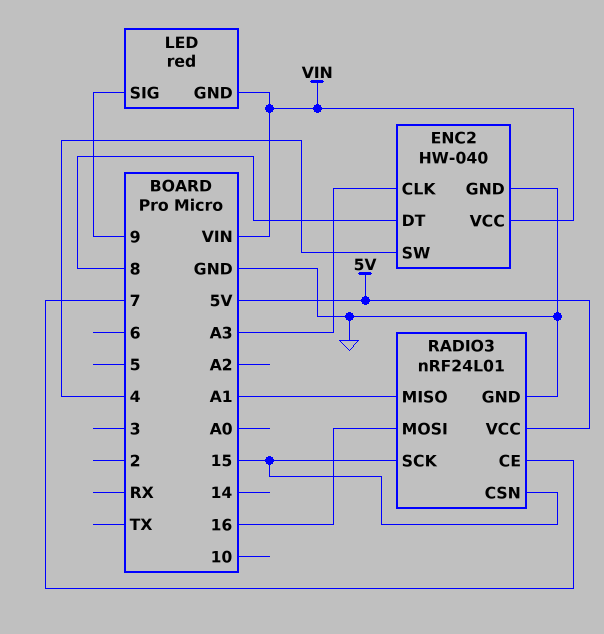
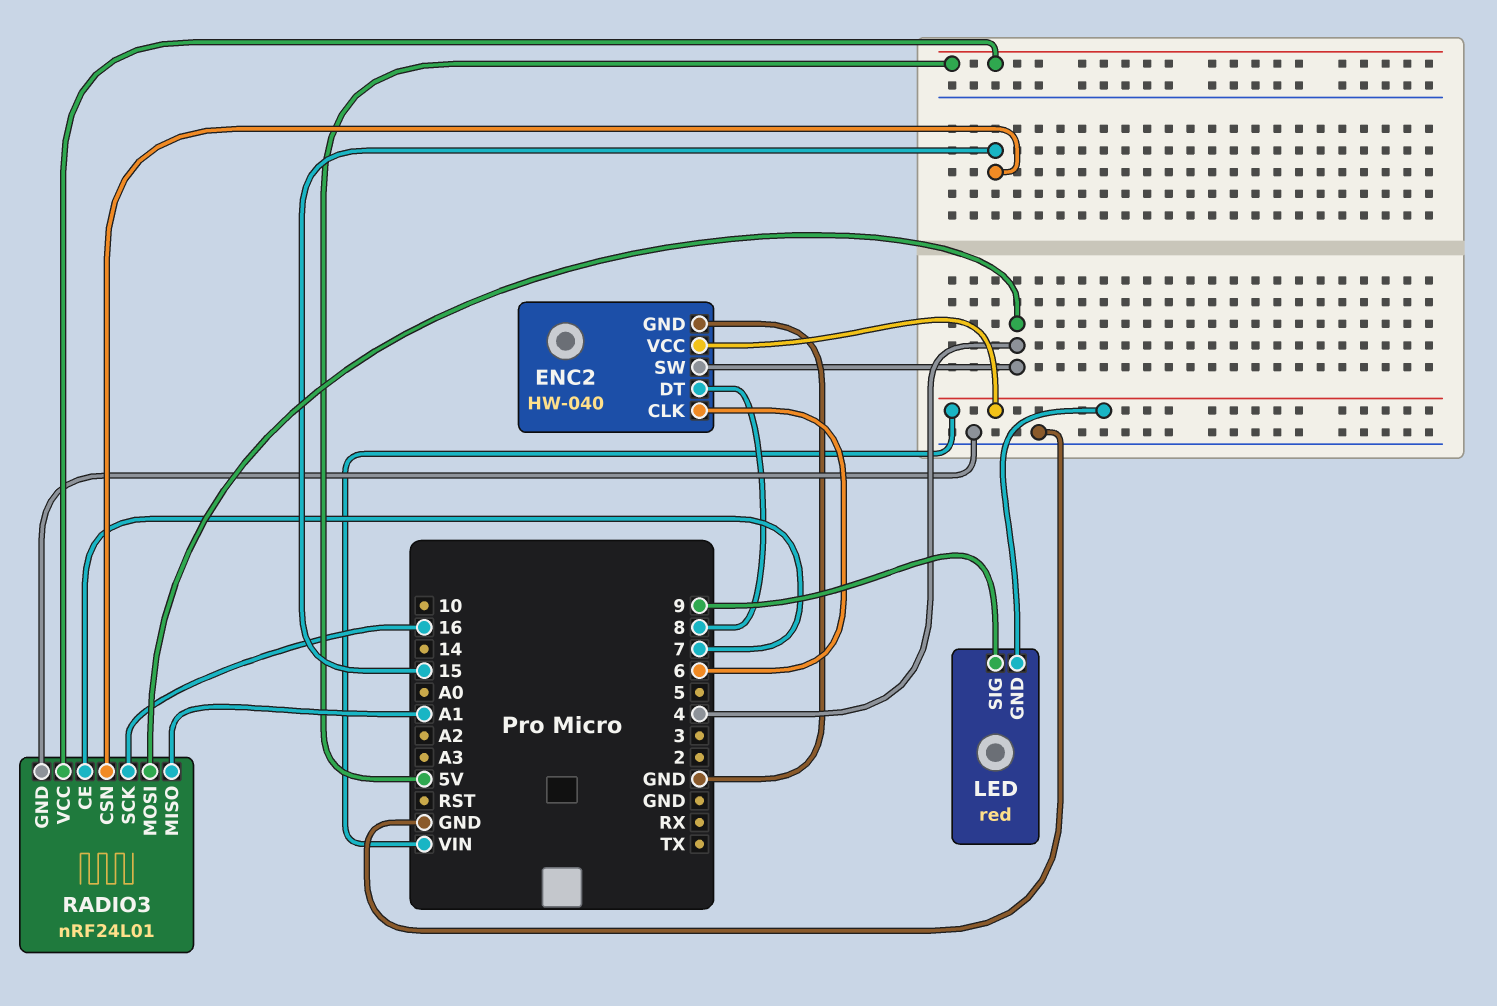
ENC2 pin CLK: A3 -> 6
RADIO3 pin MOSI: 16 -> 4
RADIO3 pin SCK: 15 -> 16

